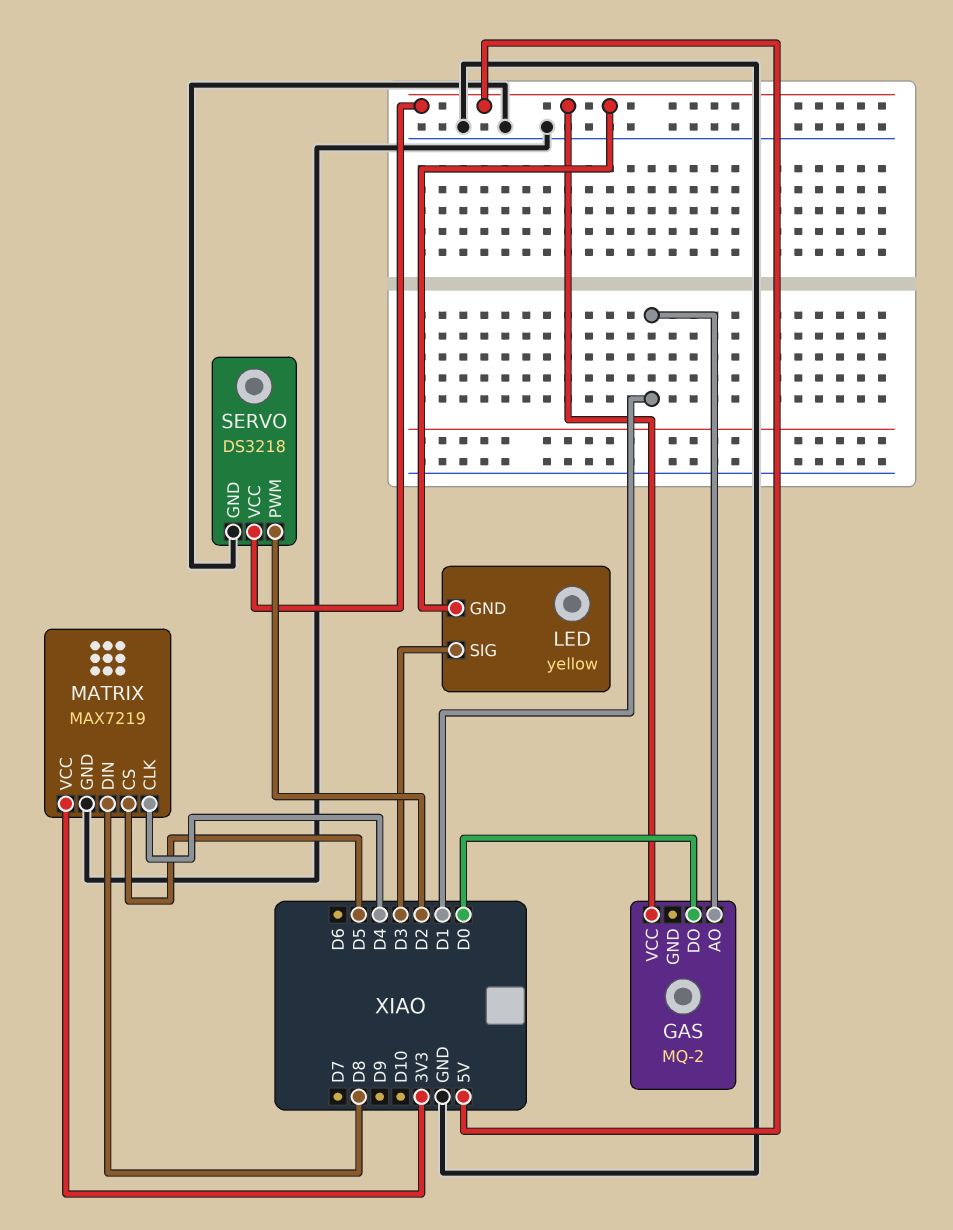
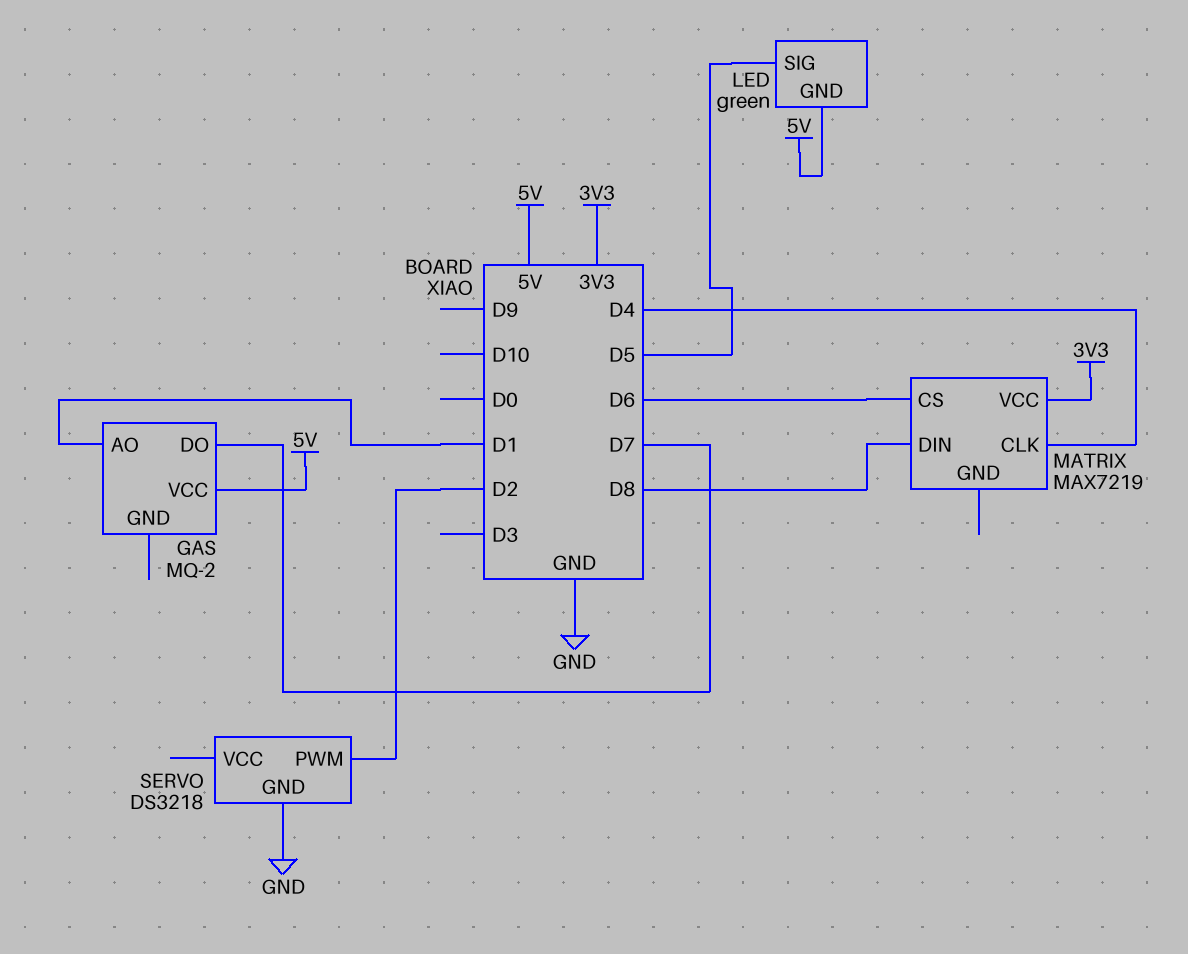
GAS pin DO: D0 -> D7
LED: yellow -> green
LED pin SIG: D3 -> D5
MATRIX pin CS: D5 -> D6
MATRIX pin GND: GND -> none
SERVO pin VCC: 5V -> none

